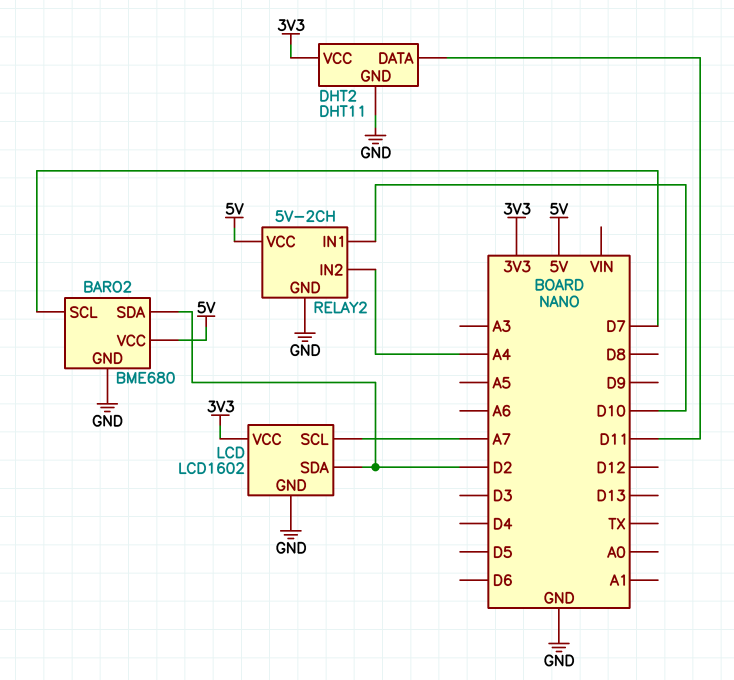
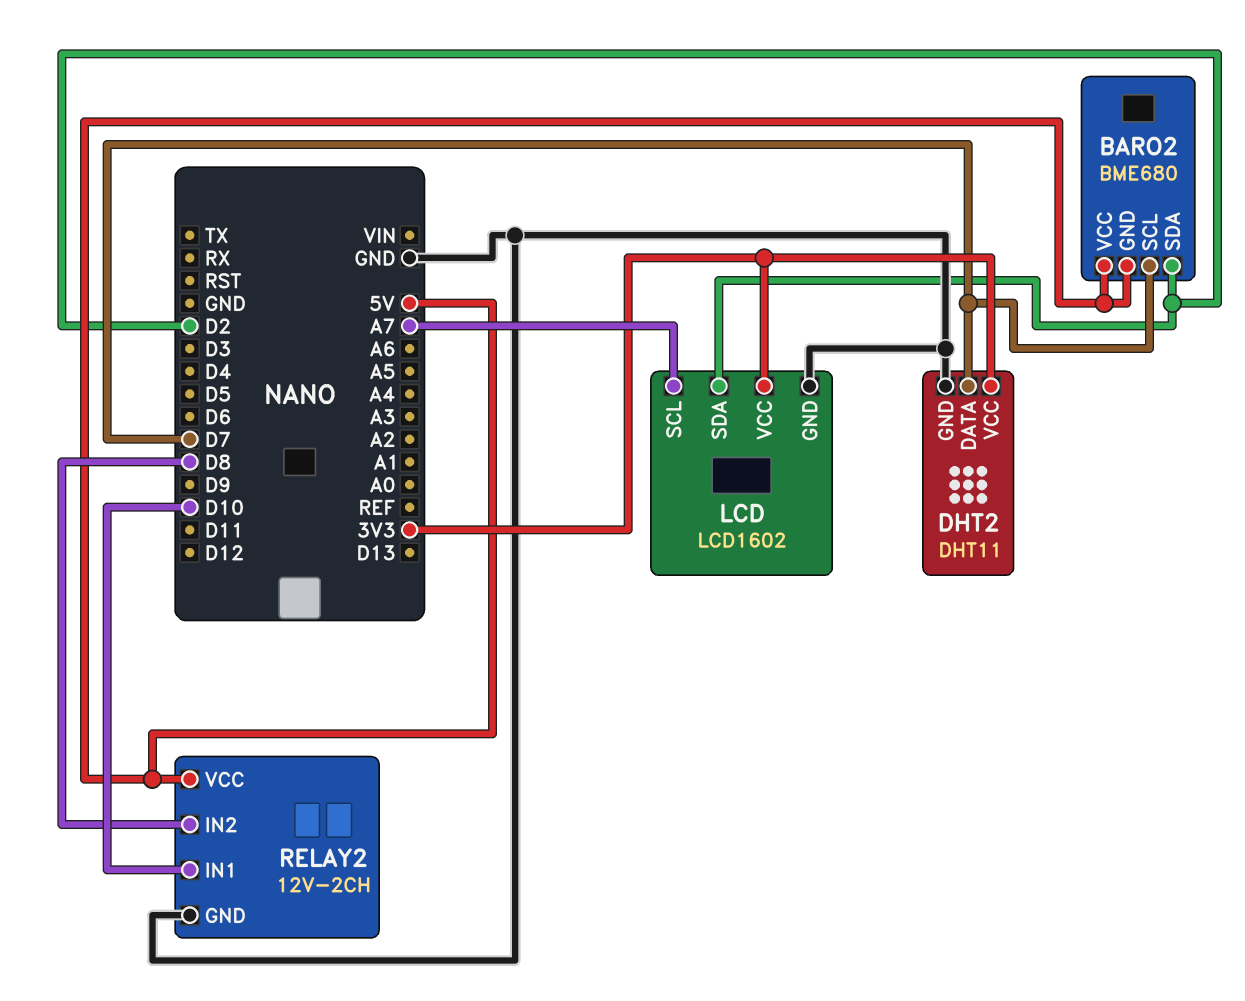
BARO2 pin GND: GND -> 5V
DHT2 pin DATA: D11 -> D7
RELAY2: 5V-2CH -> 12V-2CH
RELAY2 pin IN2: A4 -> D8

